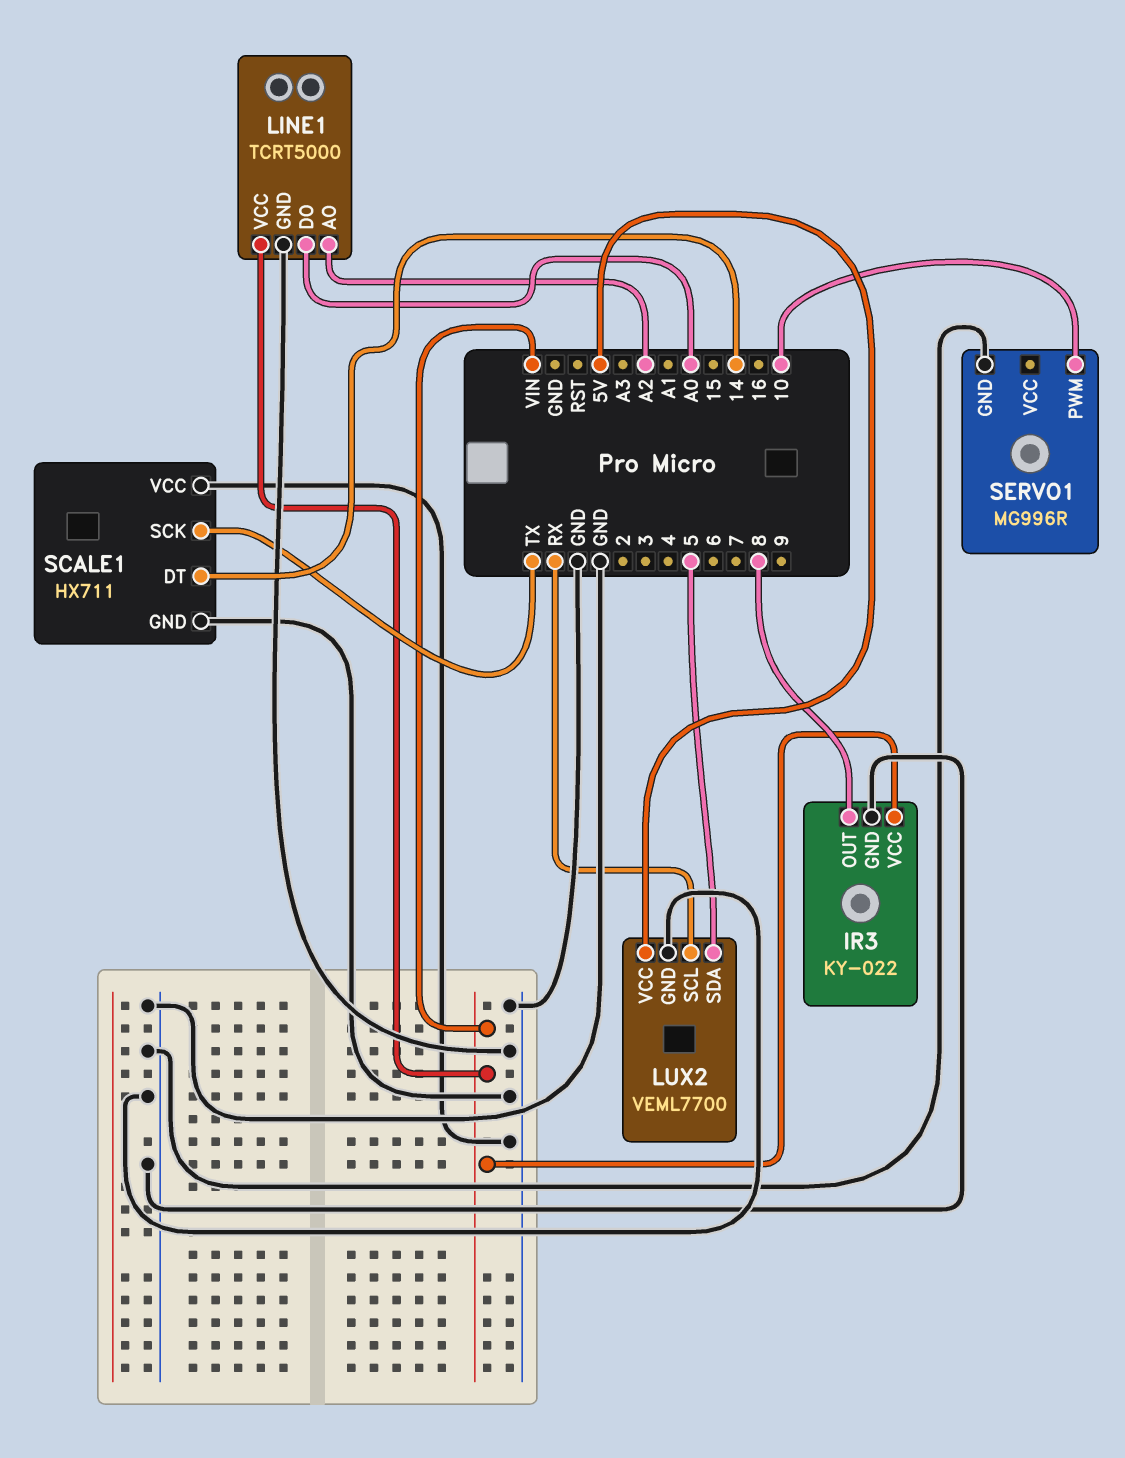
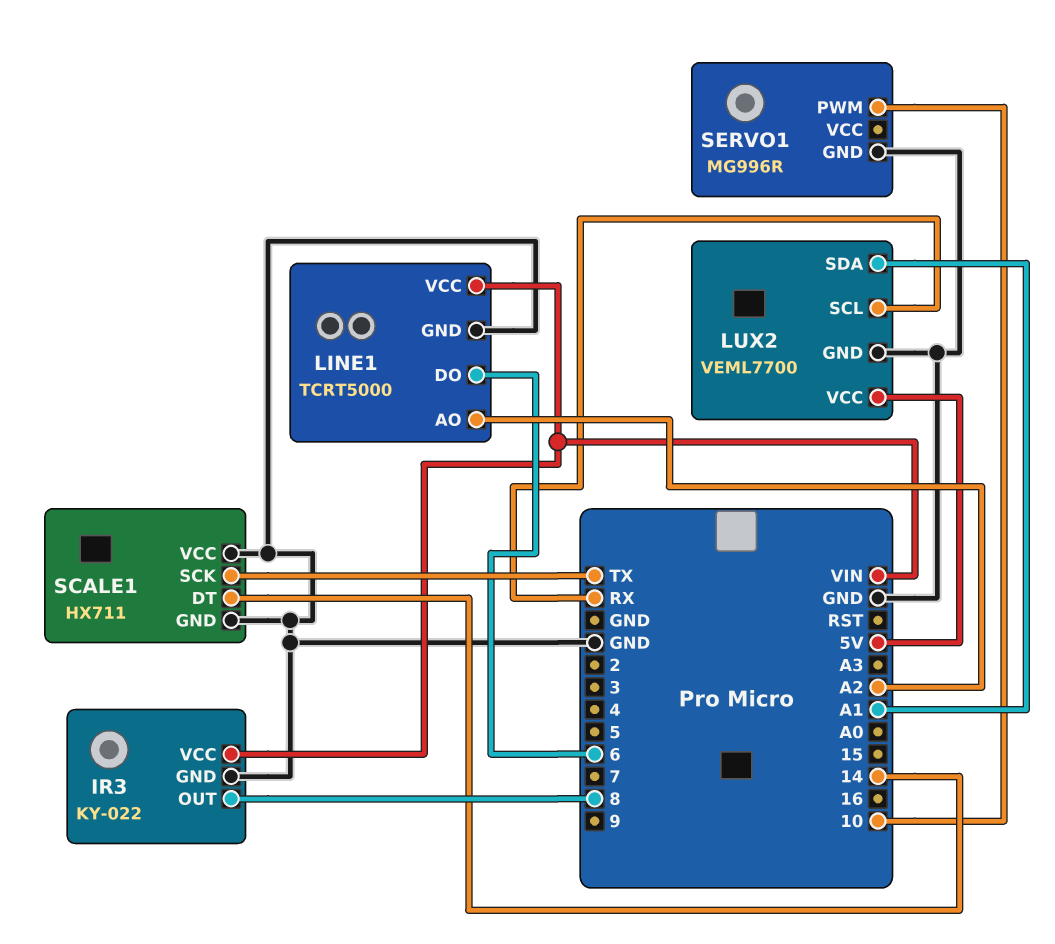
LINE1 pin DO: A0 -> 6
LUX2 pin SDA: 5 -> A1

